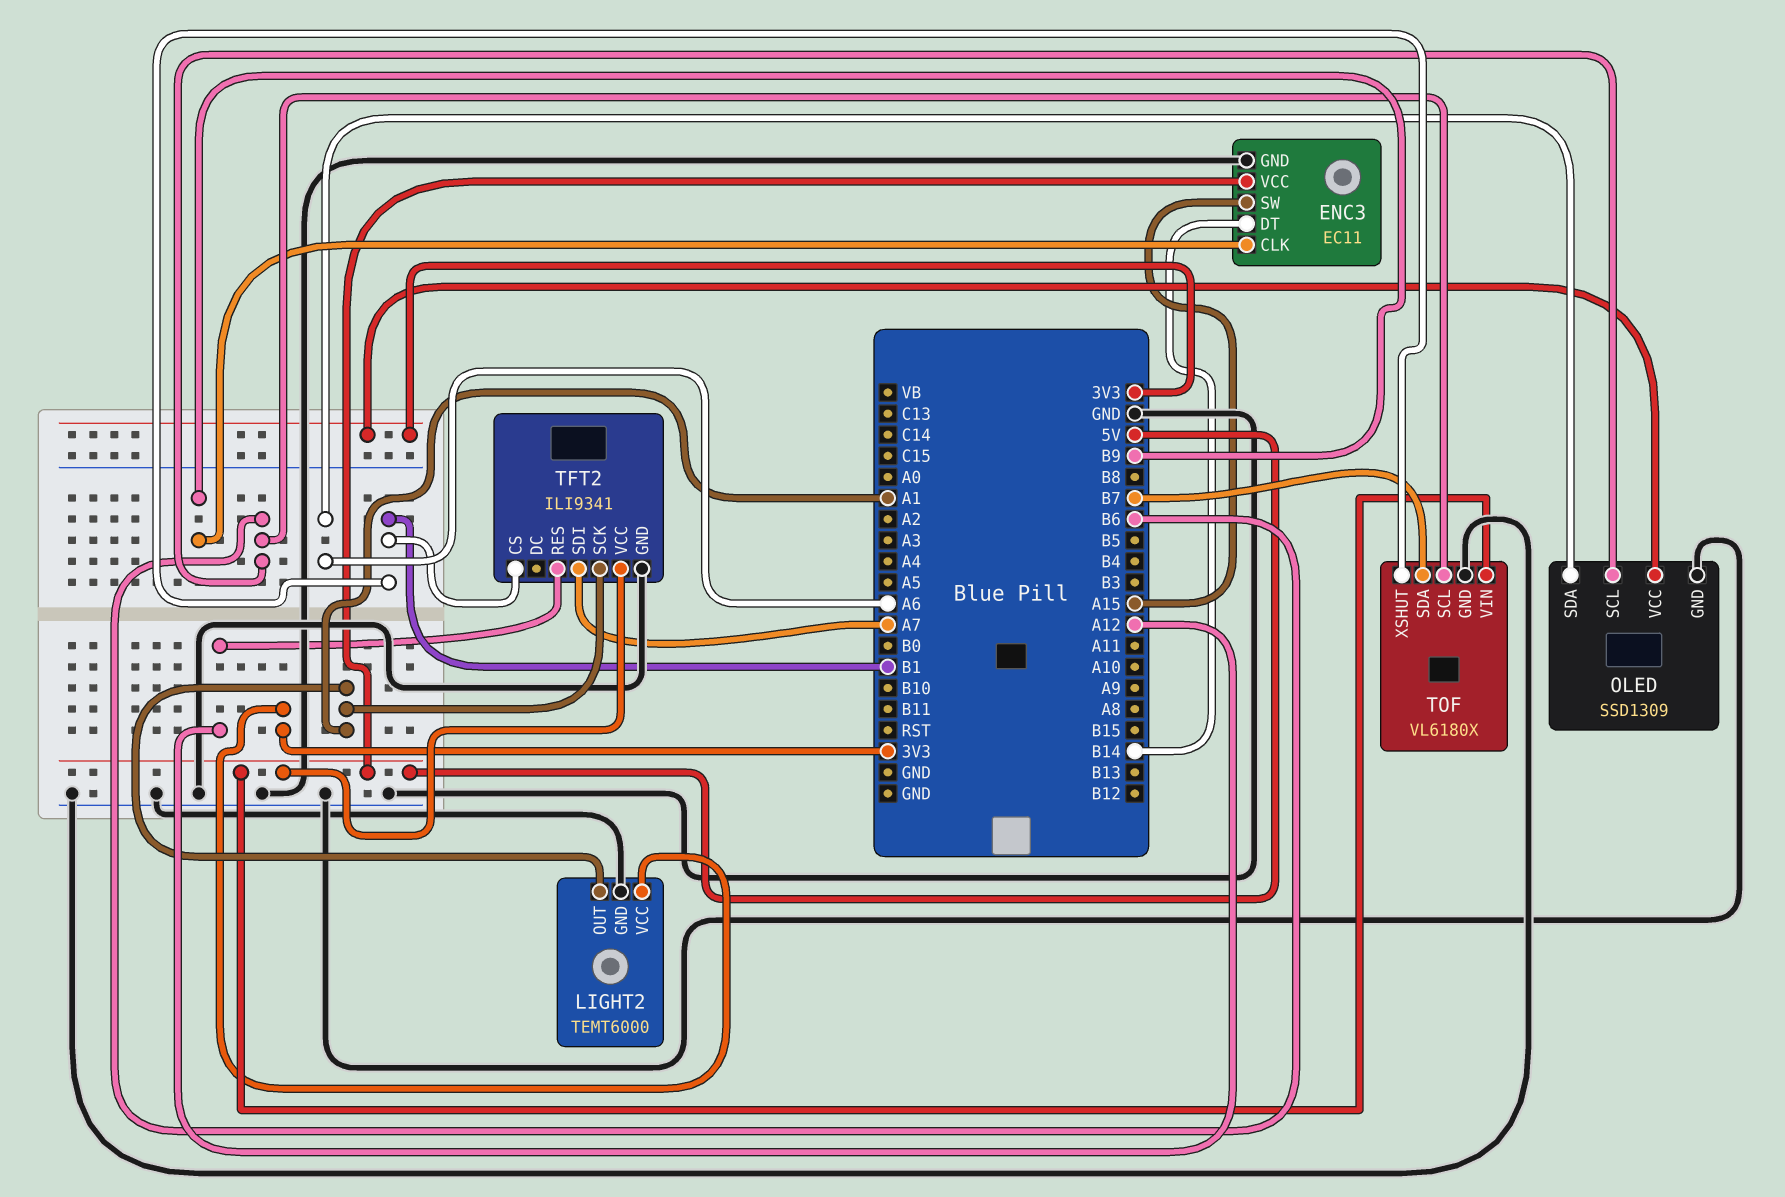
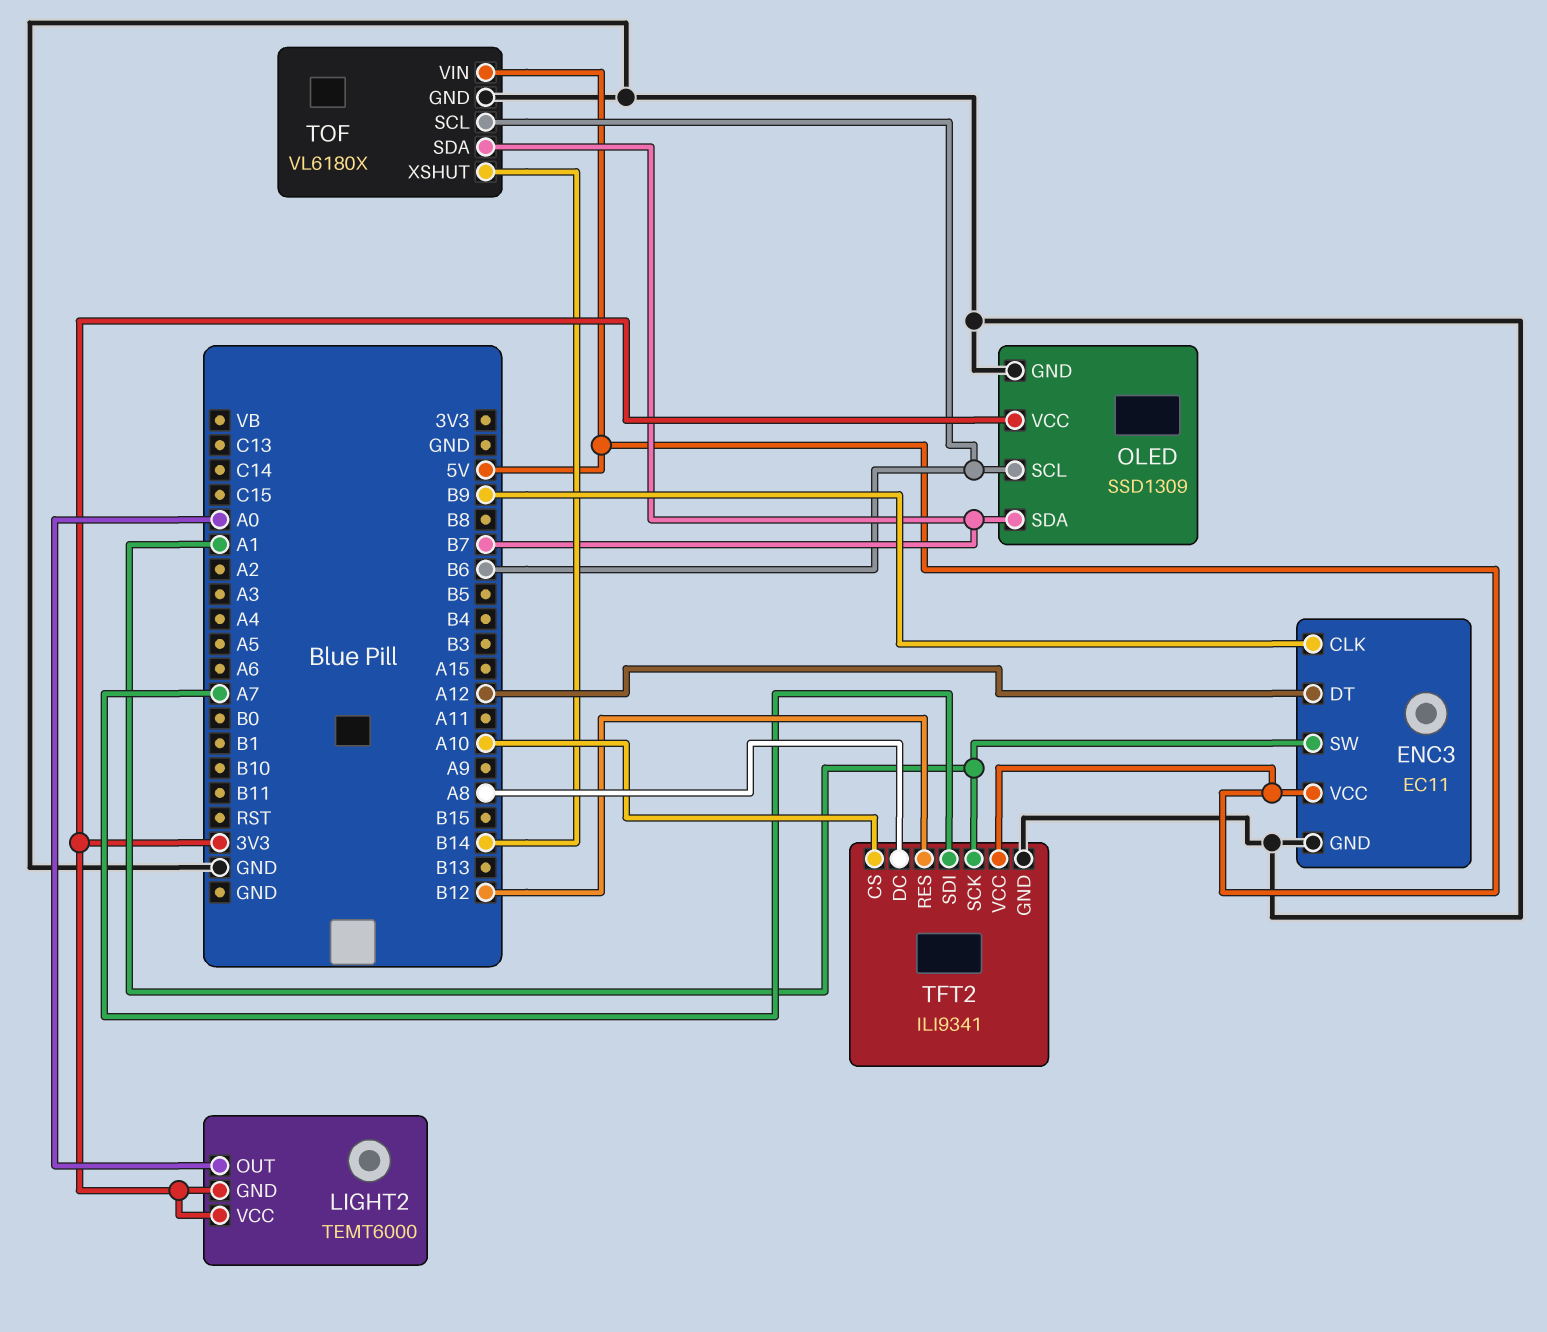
ENC3 pin DT: B14 -> A12
ENC3 pin SW: A15 -> A1
LIGHT2 pin GND: GND -> 3V3
LIGHT2 pin OUT: A1 -> A0
OLED pin SDA: A6 -> B7
TFT2 pin CS: B1 -> A10
TFT2 pin DC: none -> A8
TFT2 pin RES: A12 -> B12
TOF pin XSHUT: B1 -> B14

